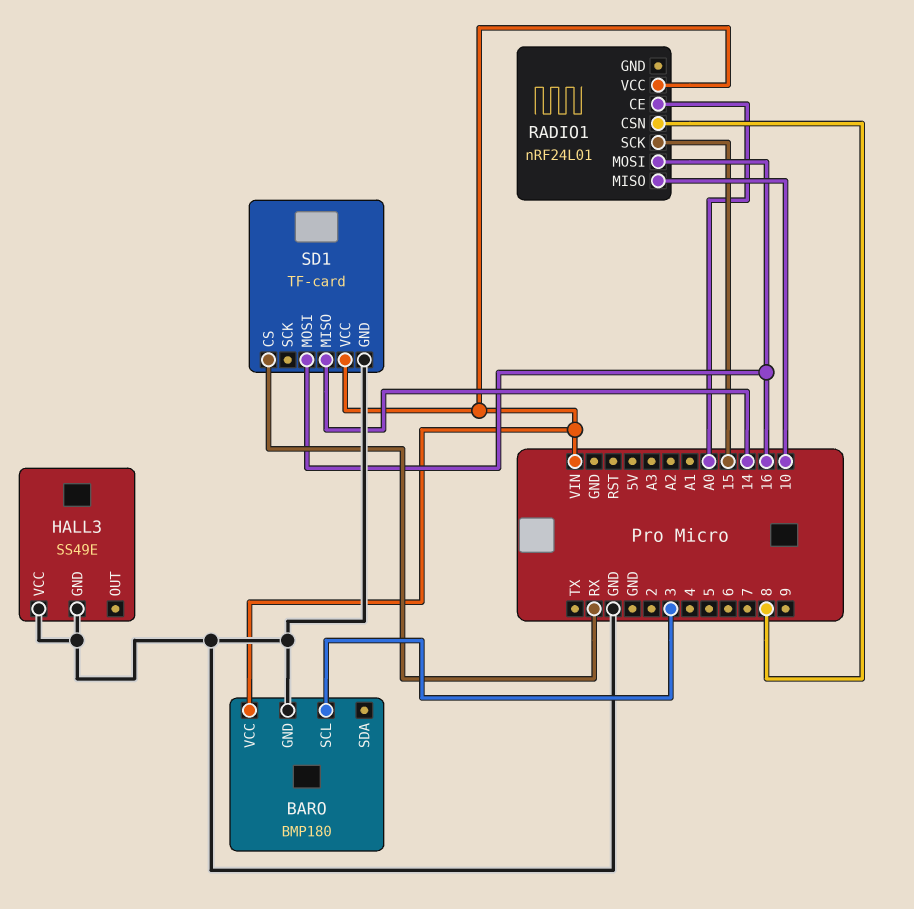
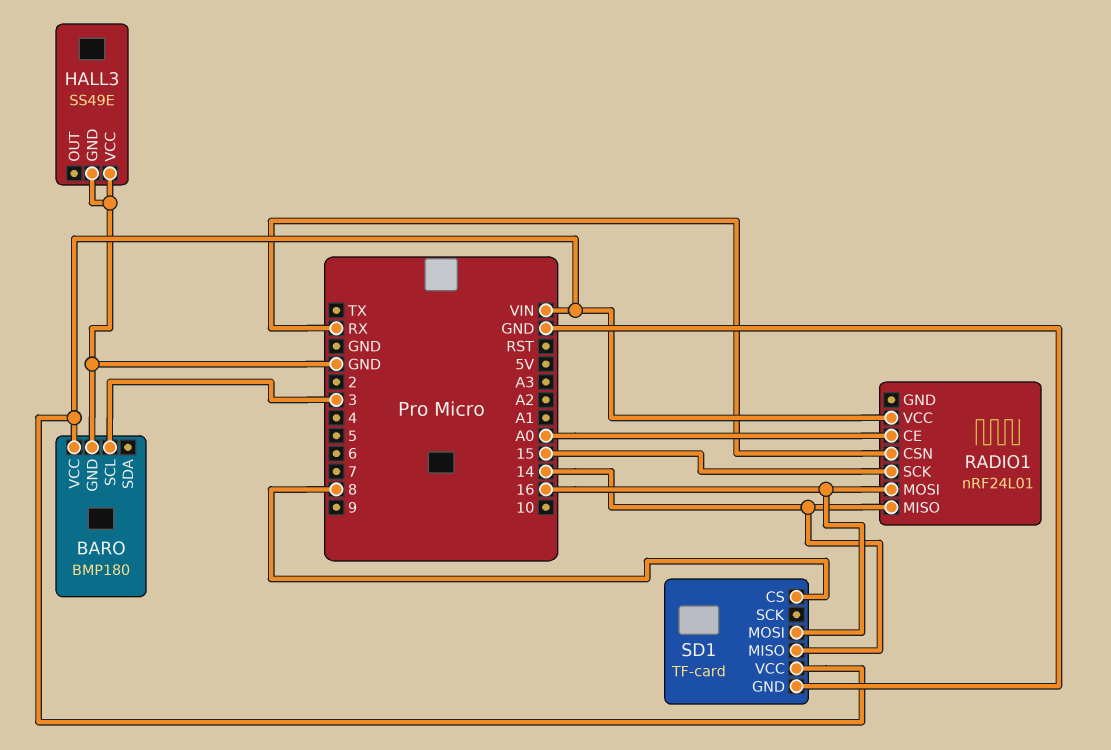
RADIO1 pin CSN: 8 -> RX
RADIO1 pin MISO: 10 -> 14
SD1 pin CS: RX -> 8

